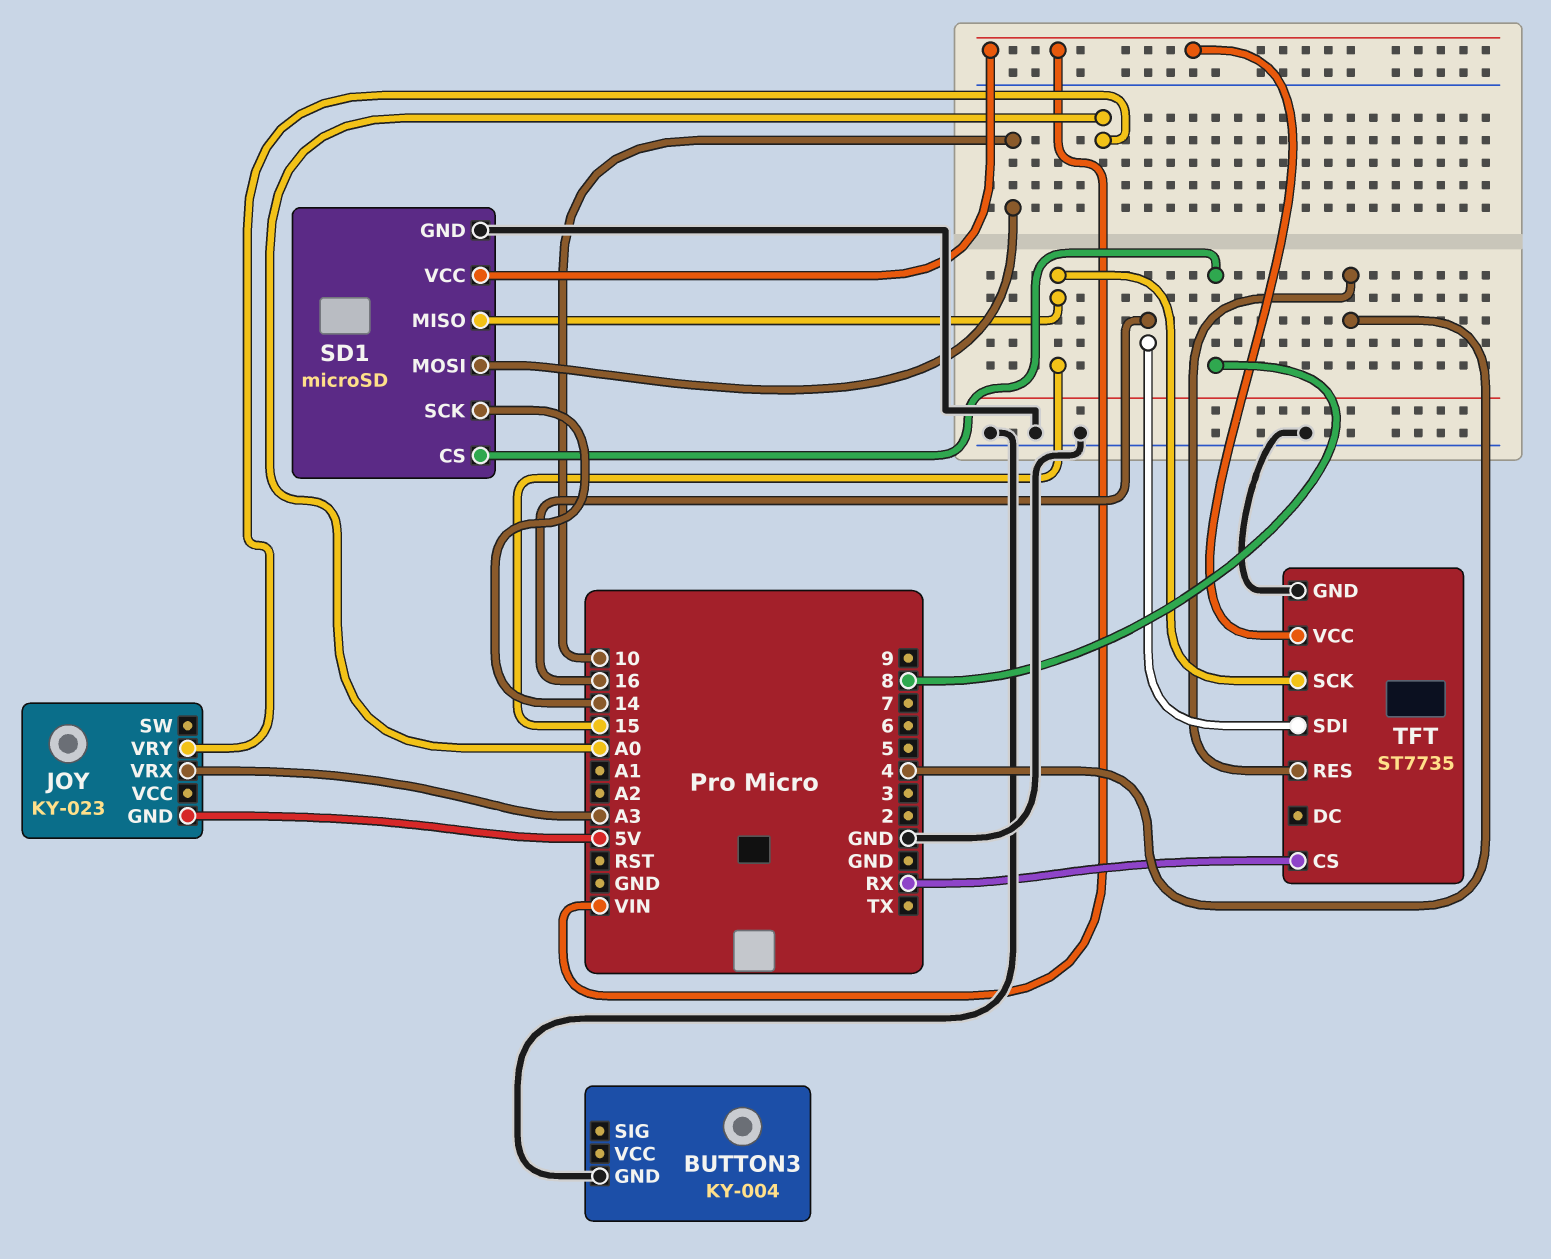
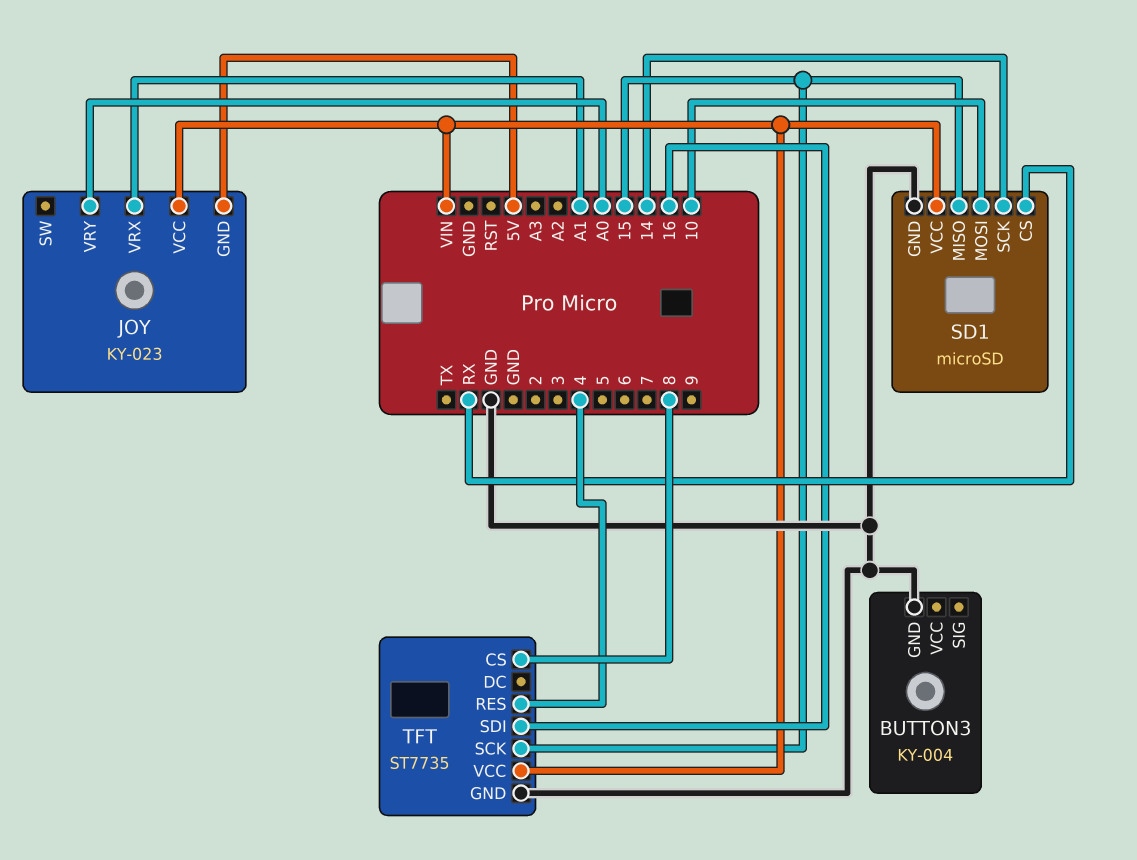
JOY pin VCC: none -> VIN
JOY pin VRX: A3 -> A1
SD1 pin CS: 8 -> RX
TFT pin CS: RX -> 8

